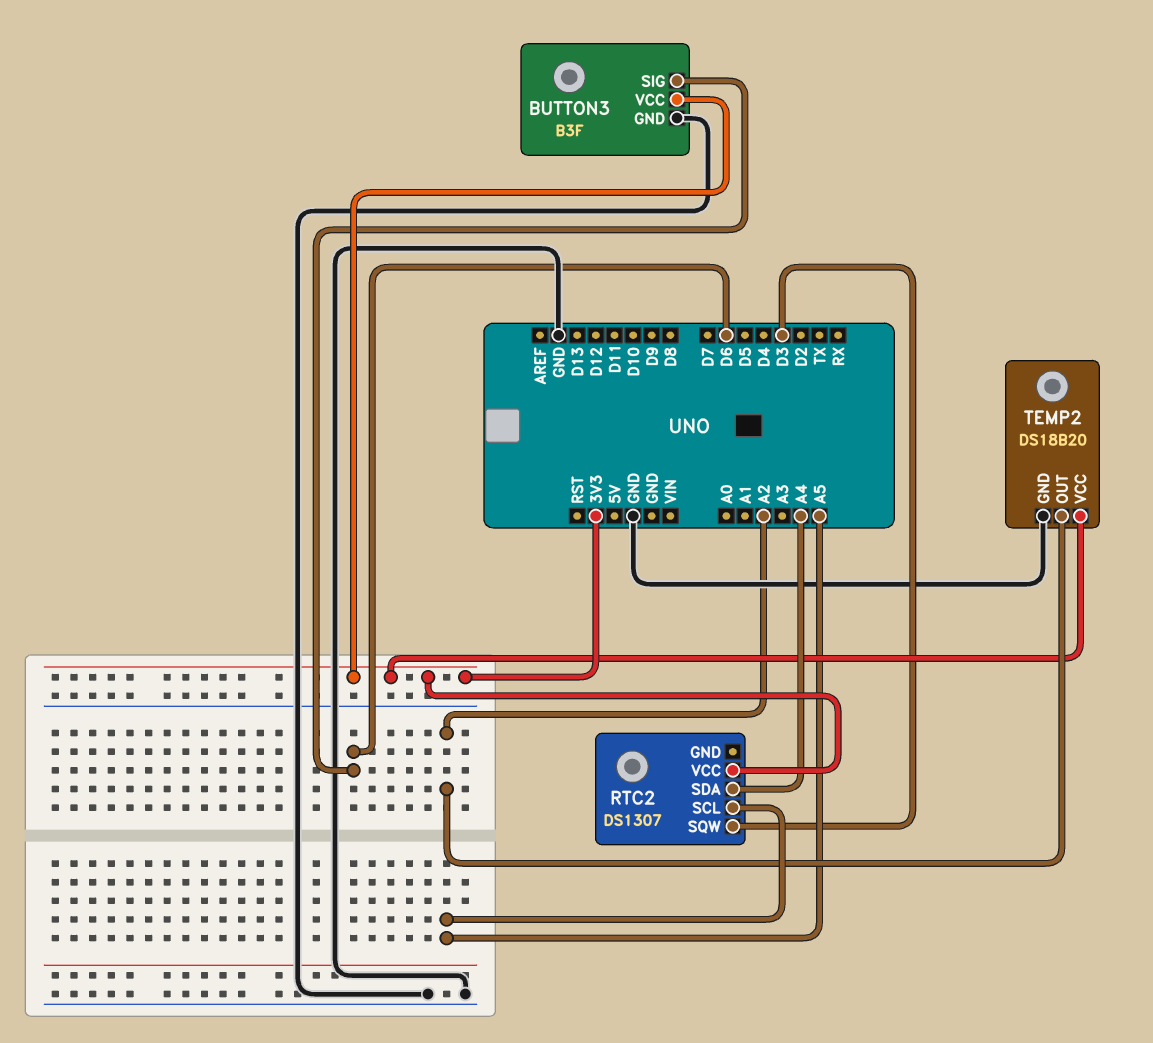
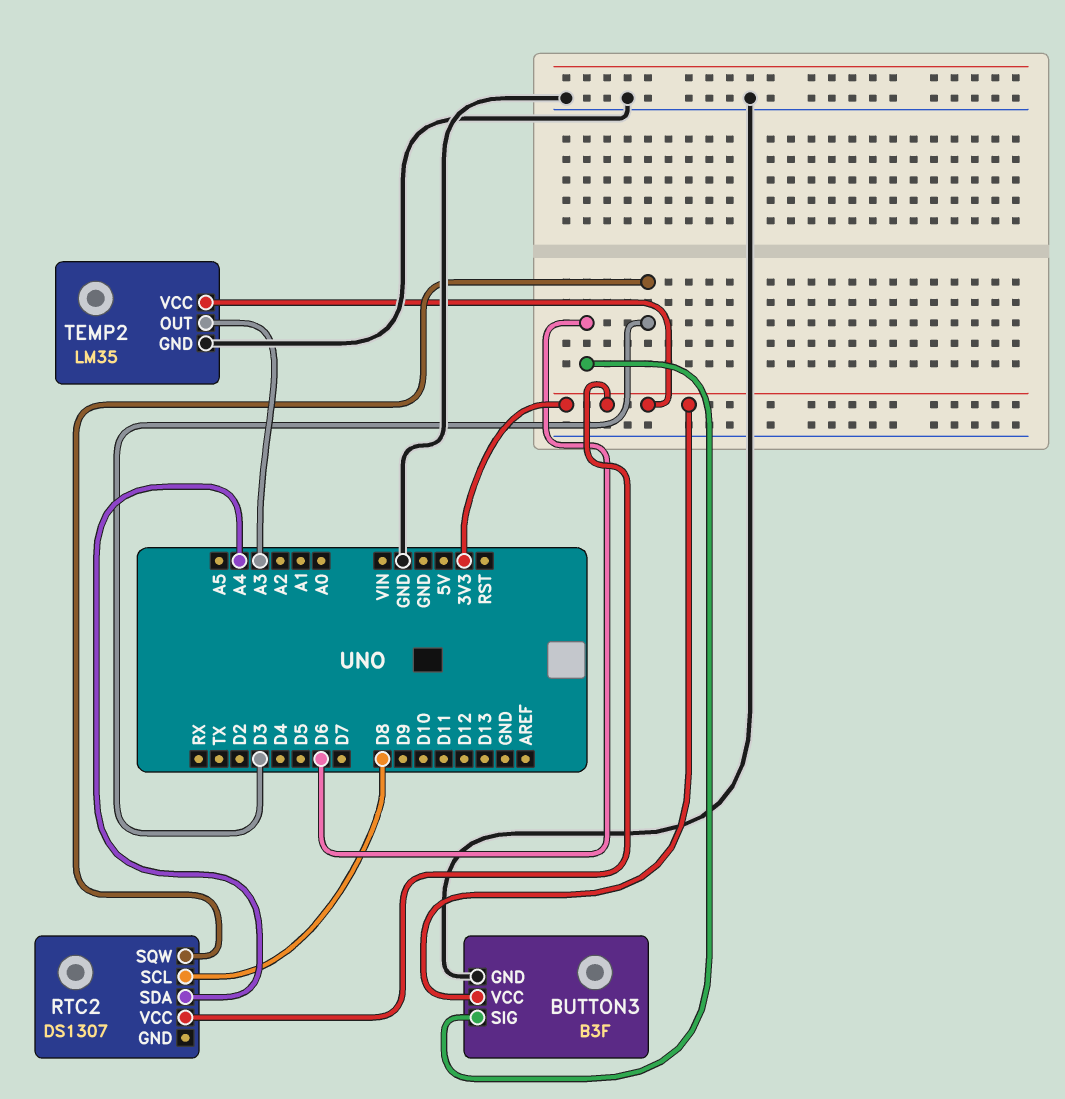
RTC2 pin SCL: A5 -> D8
TEMP2: DS18B20 -> LM35
TEMP2 pin OUT: A2 -> A3

